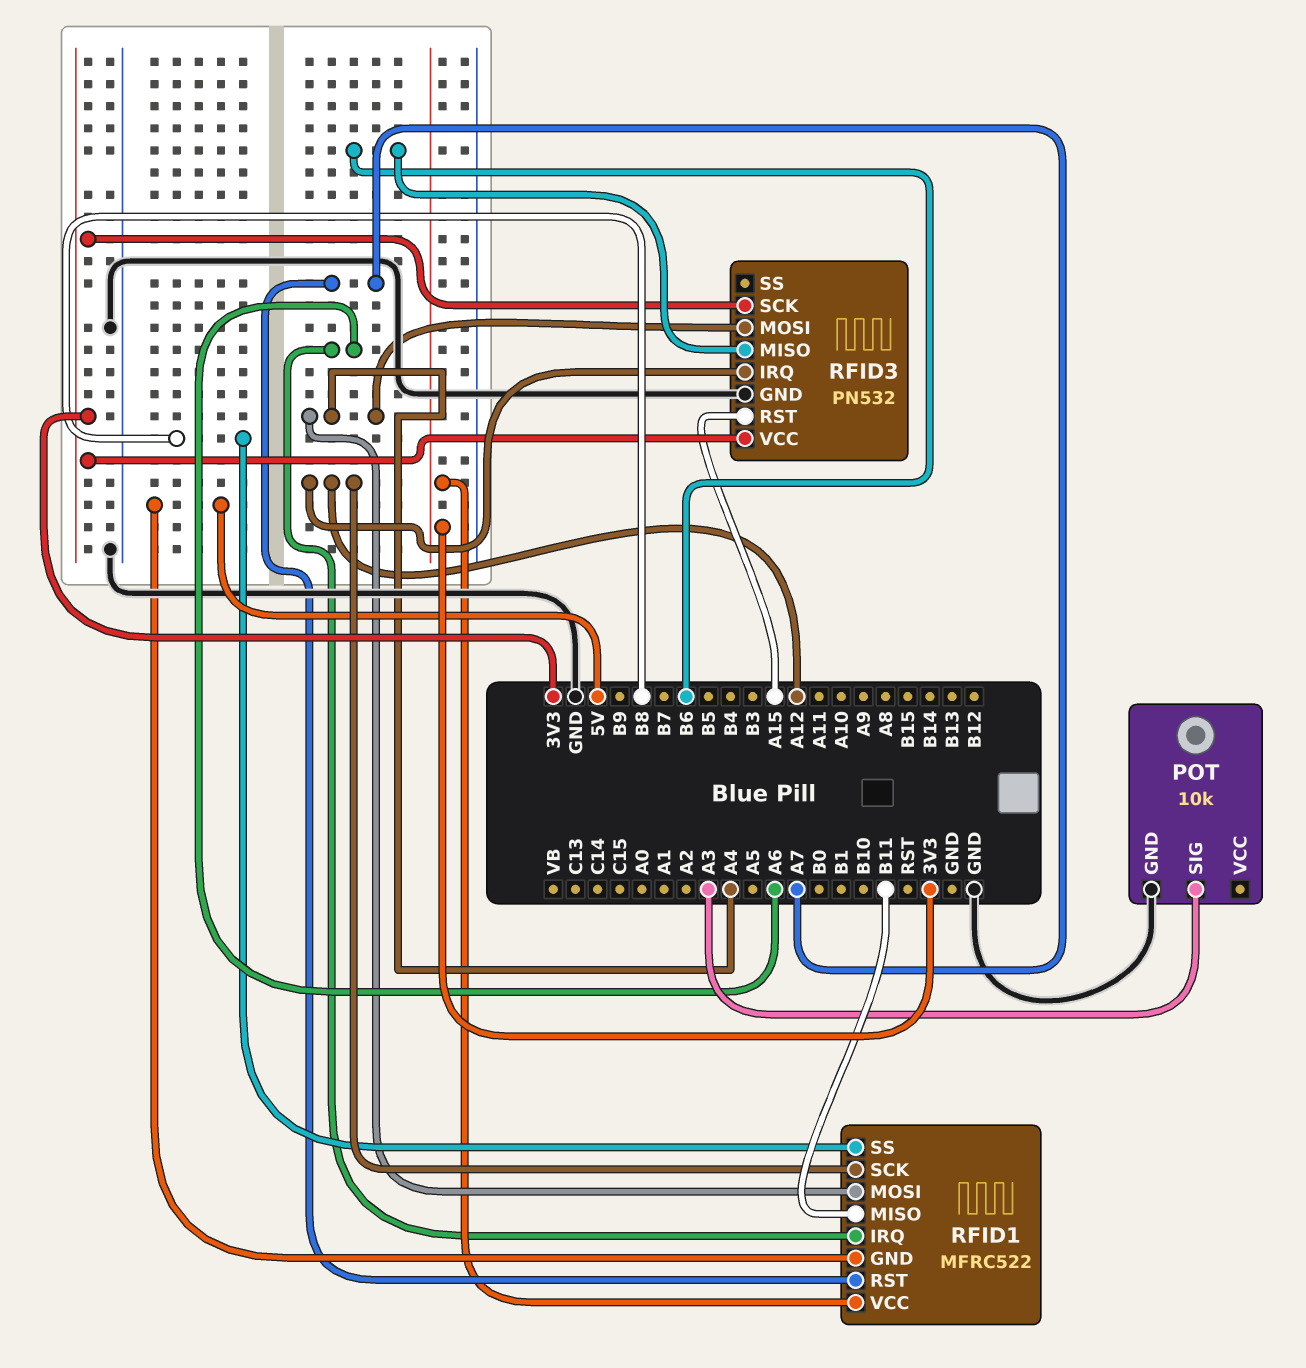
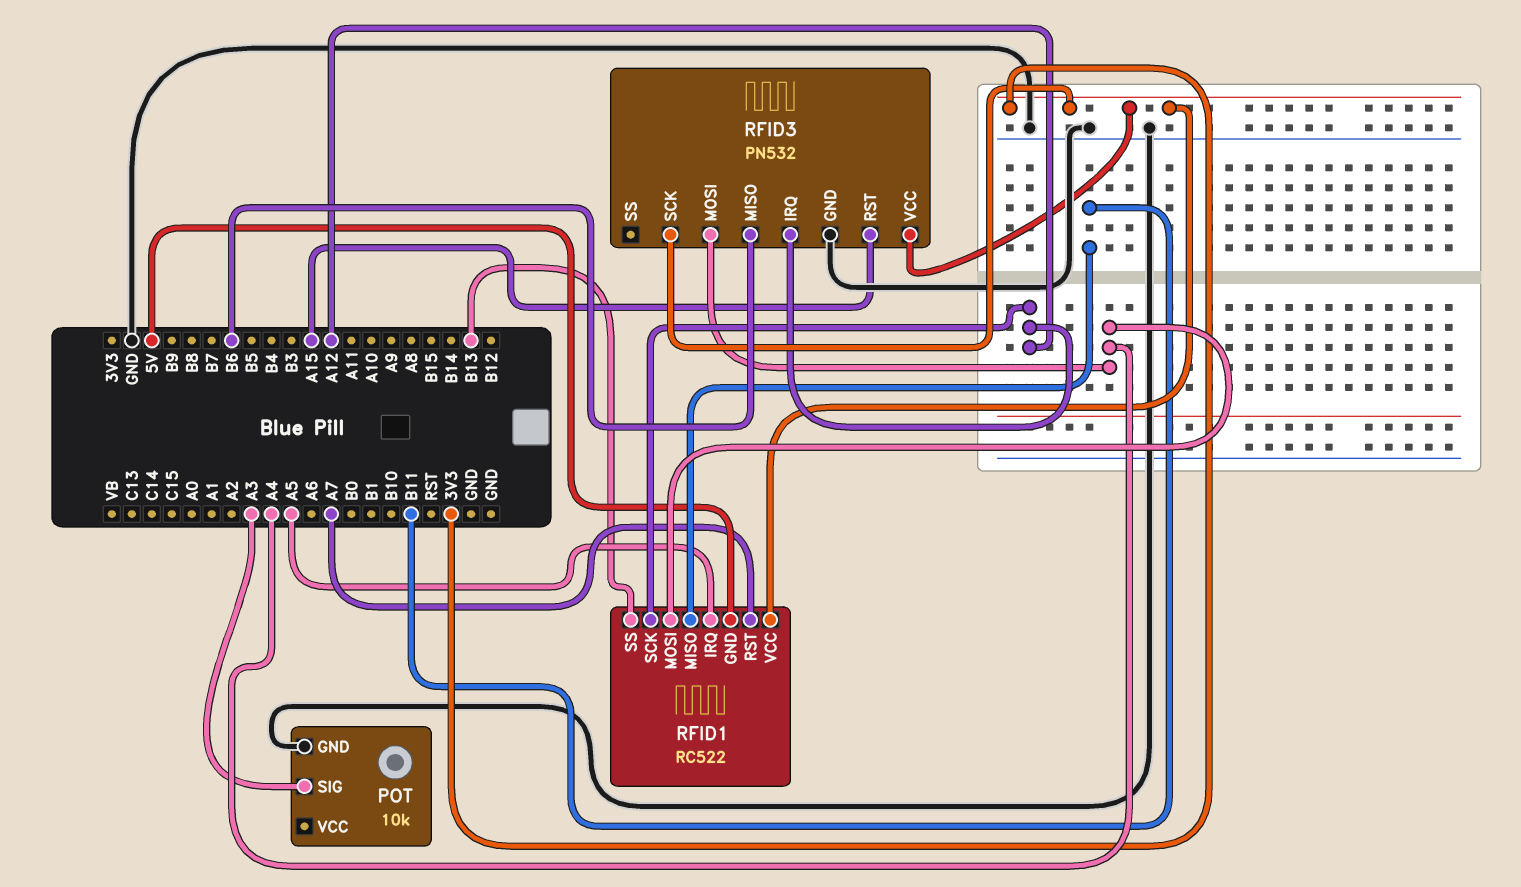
RFID1: MFRC522 -> RC522
RFID1 pin IRQ: A6 -> A5
RFID1 pin SS: B8 -> B13

